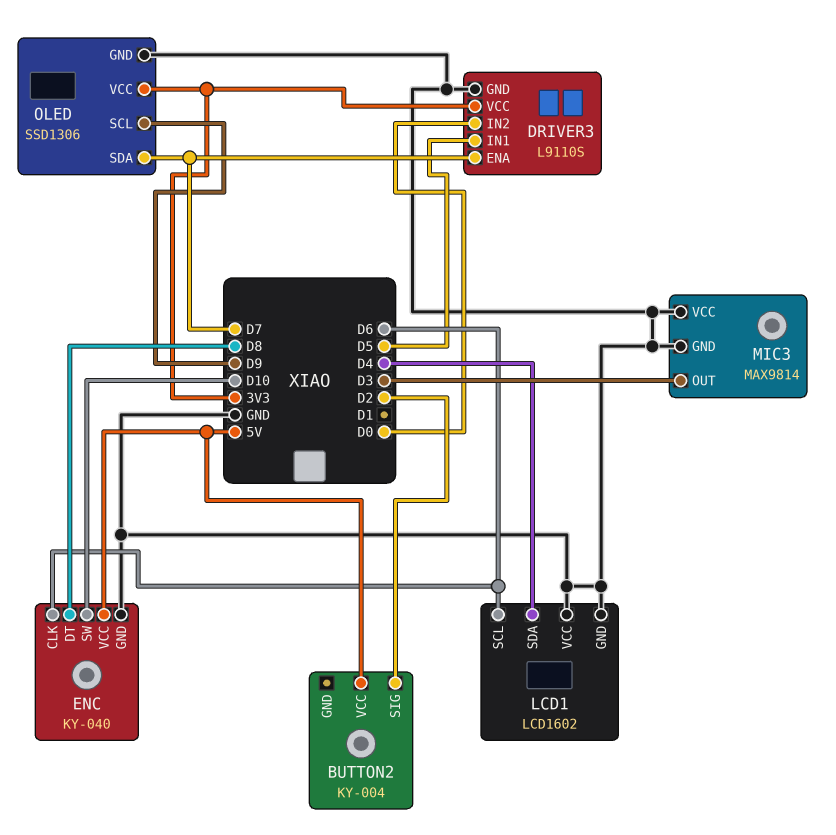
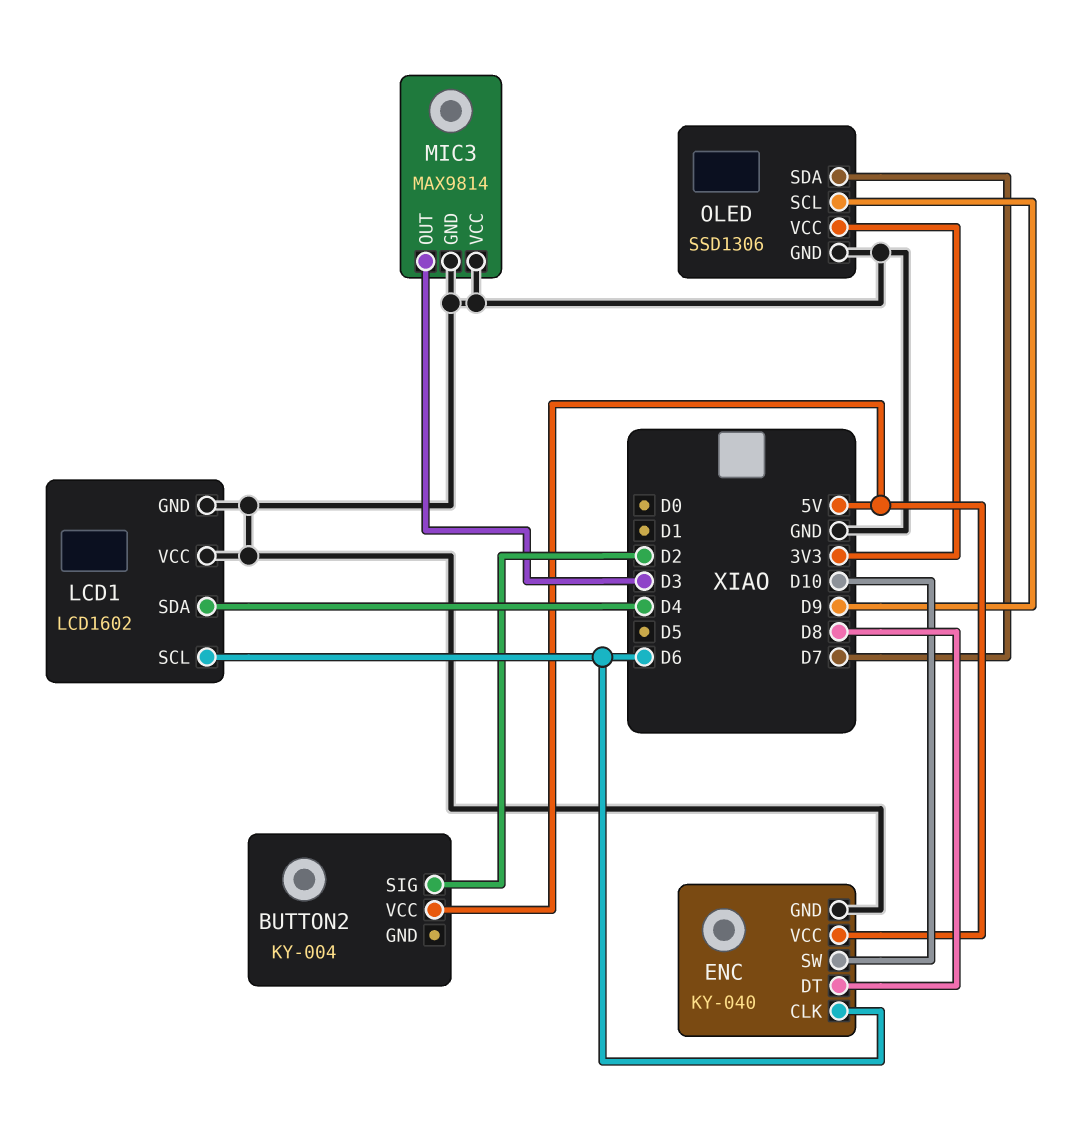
DRIVER3: L9110S -> none
DRIVER3 pin ENA: D7 -> none
DRIVER3 pin GND: GND -> none
DRIVER3 pin IN1: D5 -> none
DRIVER3 pin IN2: D0 -> none
DRIVER3 pin VCC: 3V3 -> none

